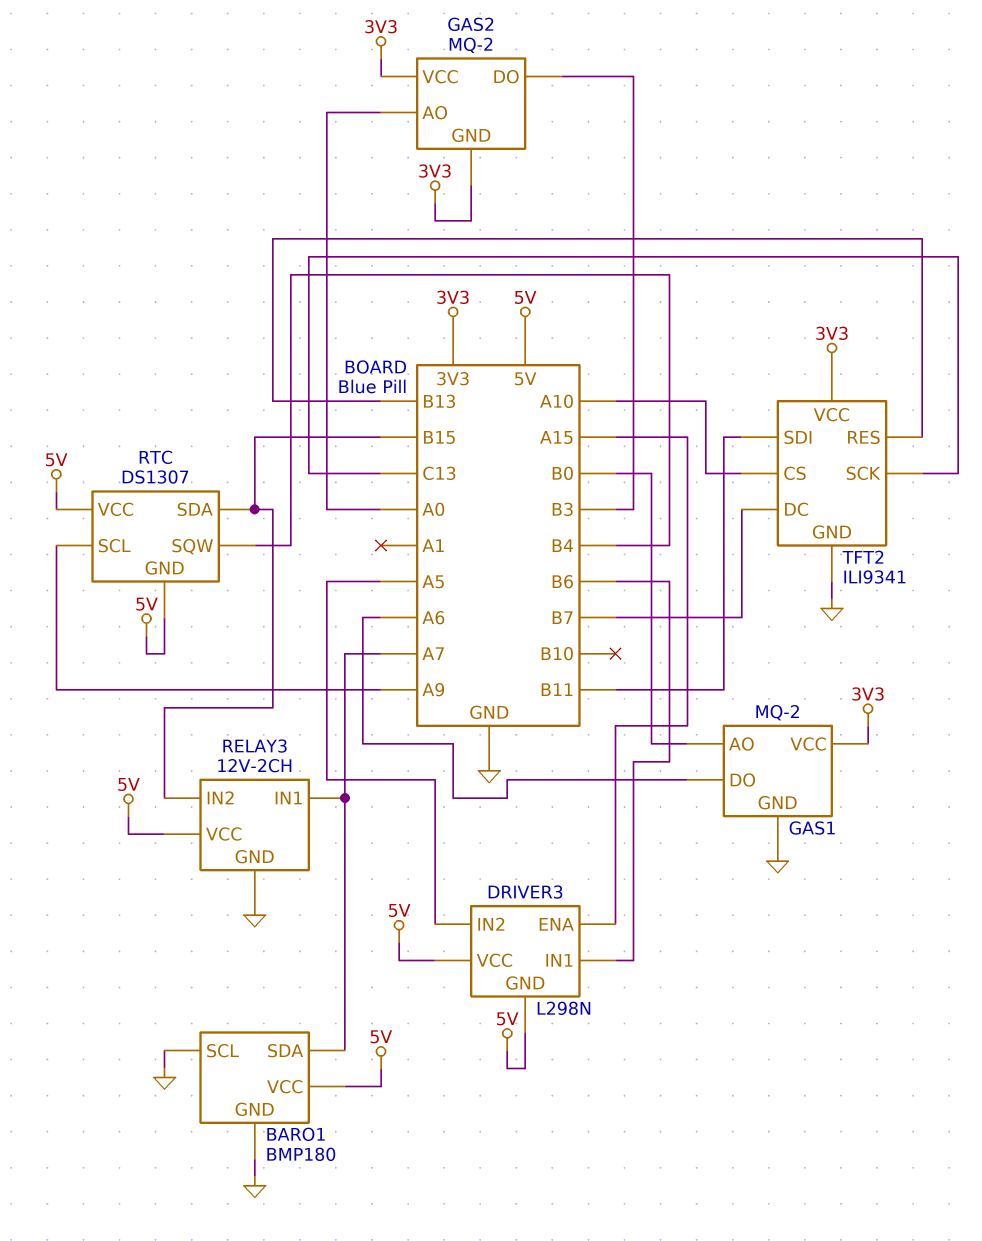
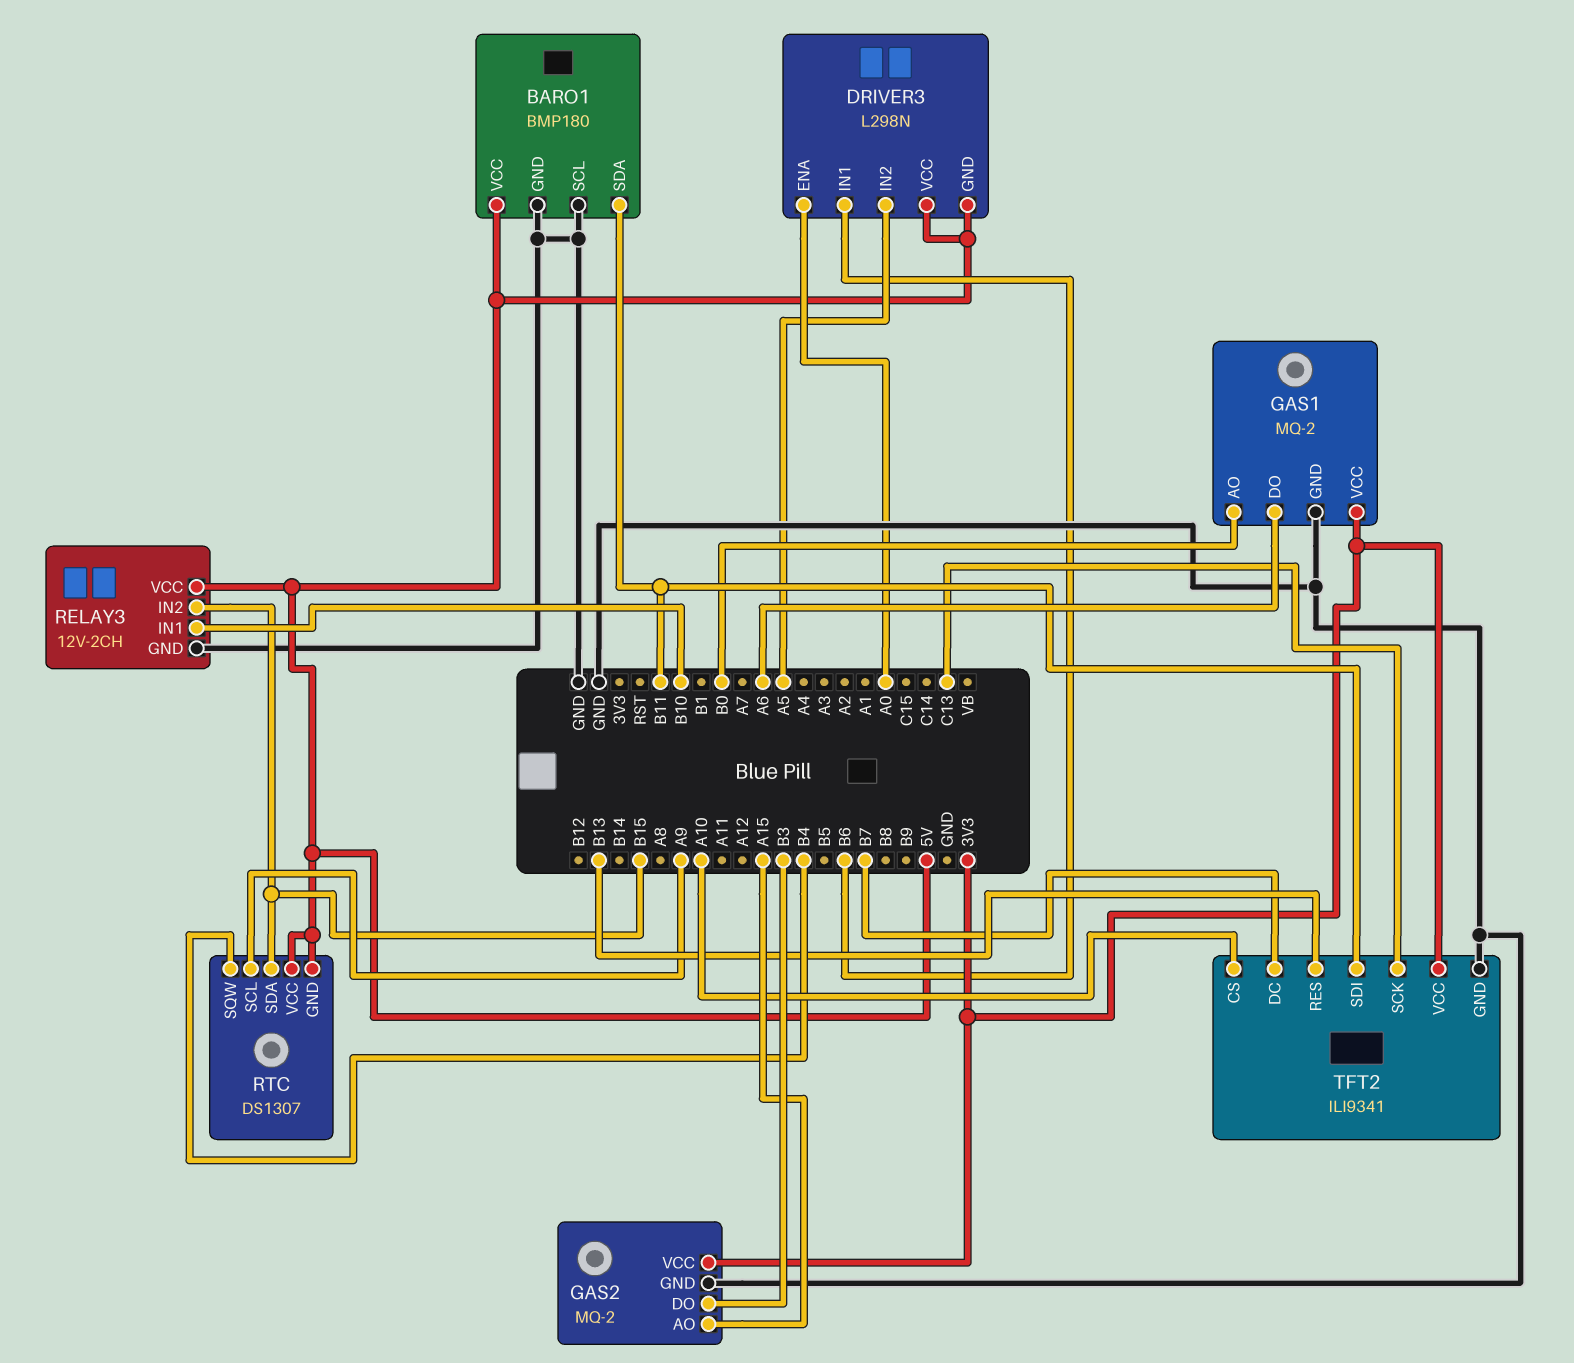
BARO1 pin SDA: A7 -> B11
DRIVER3 pin ENA: A15 -> A0
GAS2 pin AO: A0 -> A15
GAS2 pin GND: 3V3 -> GND
RELAY3 pin IN1: A7 -> B10

